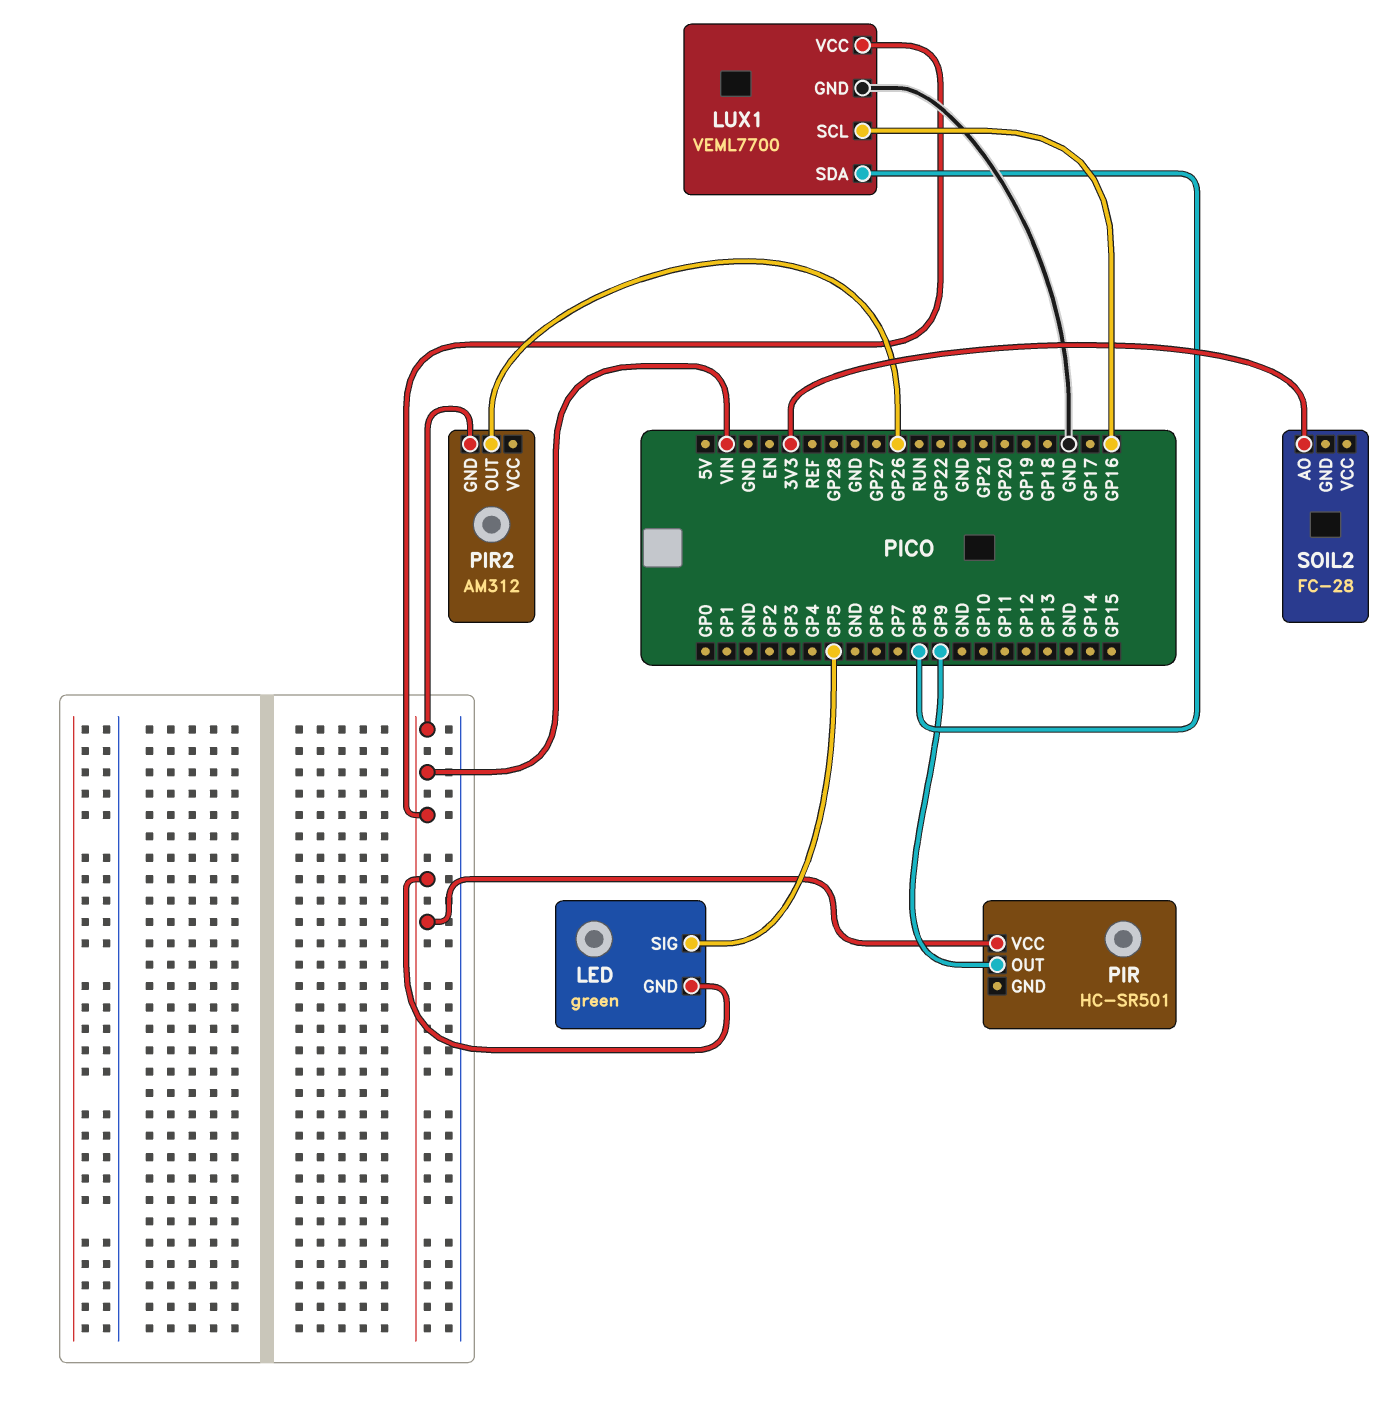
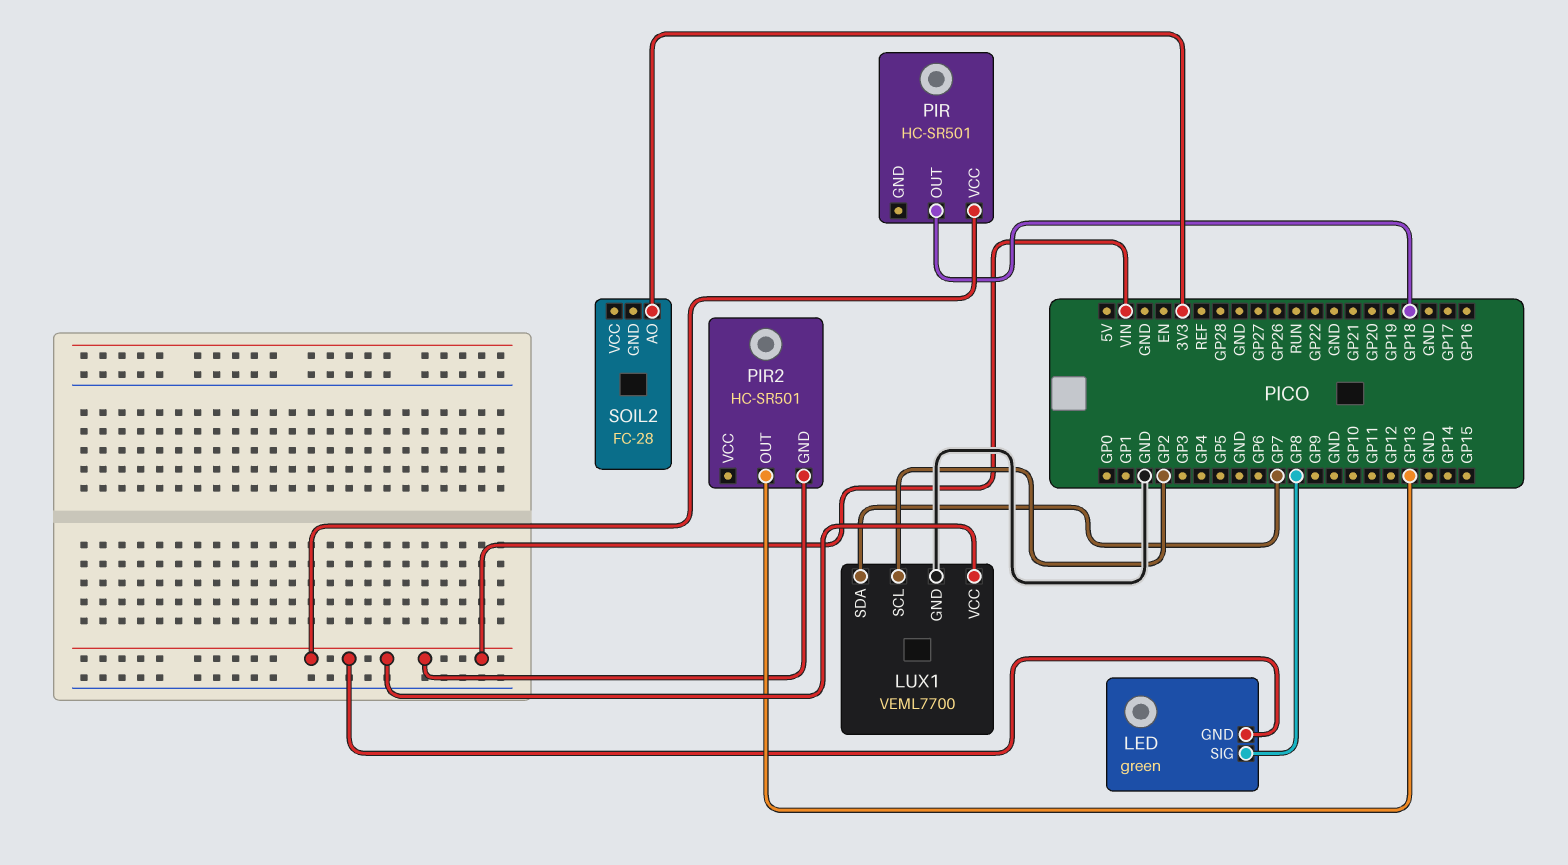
LED pin SIG: GP5 -> GP8
LUX1 pin SCL: GP16 -> GP2
LUX1 pin SDA: GP8 -> GP7
PIR pin OUT: GP9 -> GP18
PIR2: AM312 -> HC-SR501
PIR2 pin OUT: GP26 -> GP13

